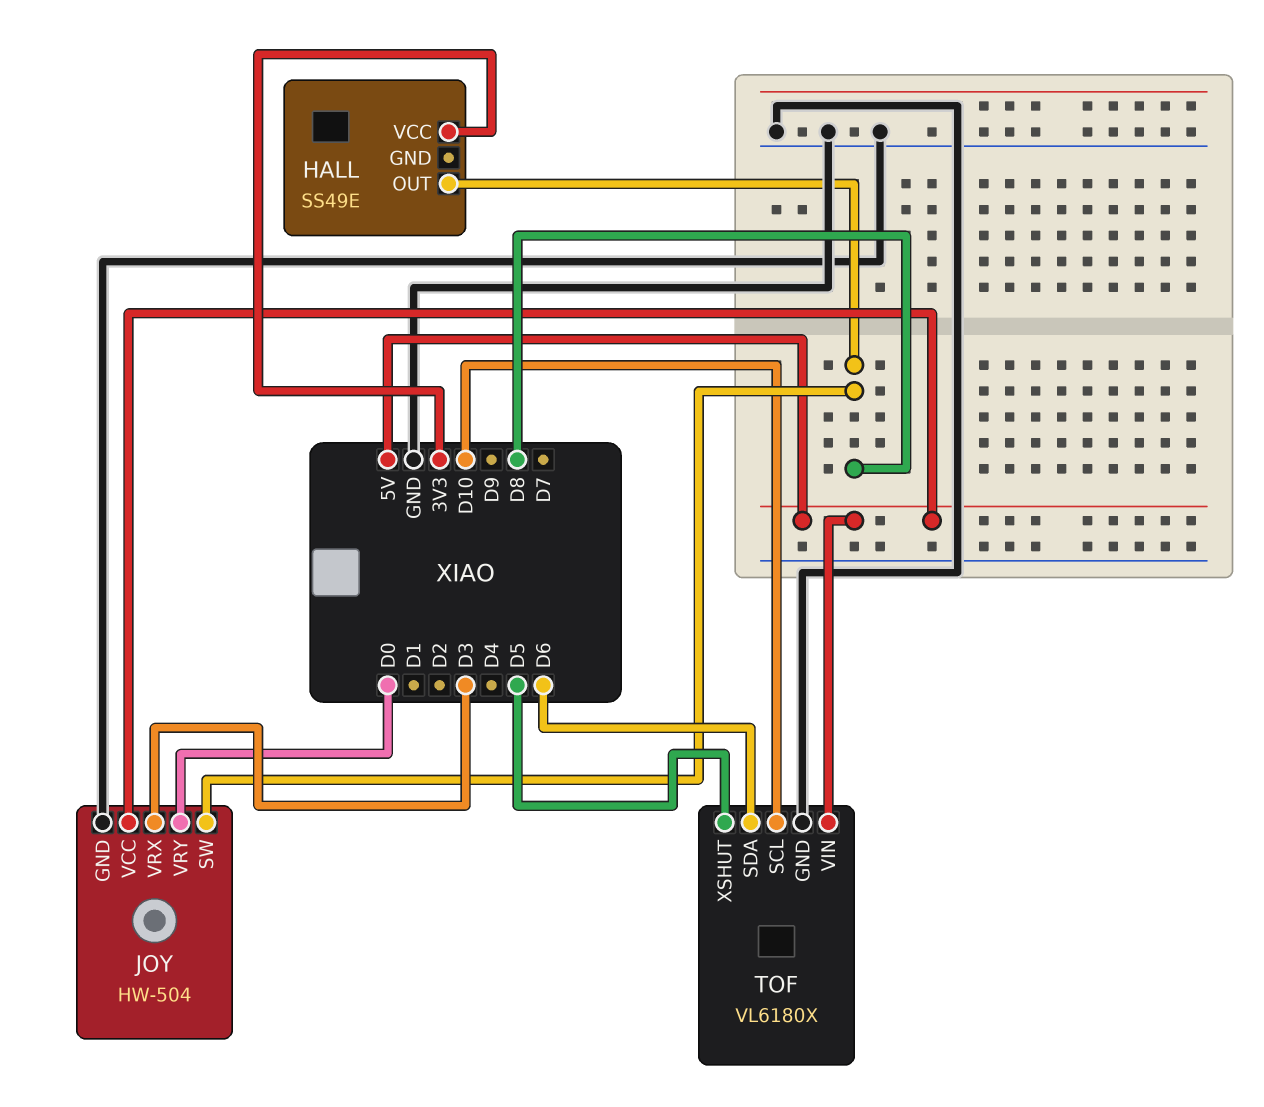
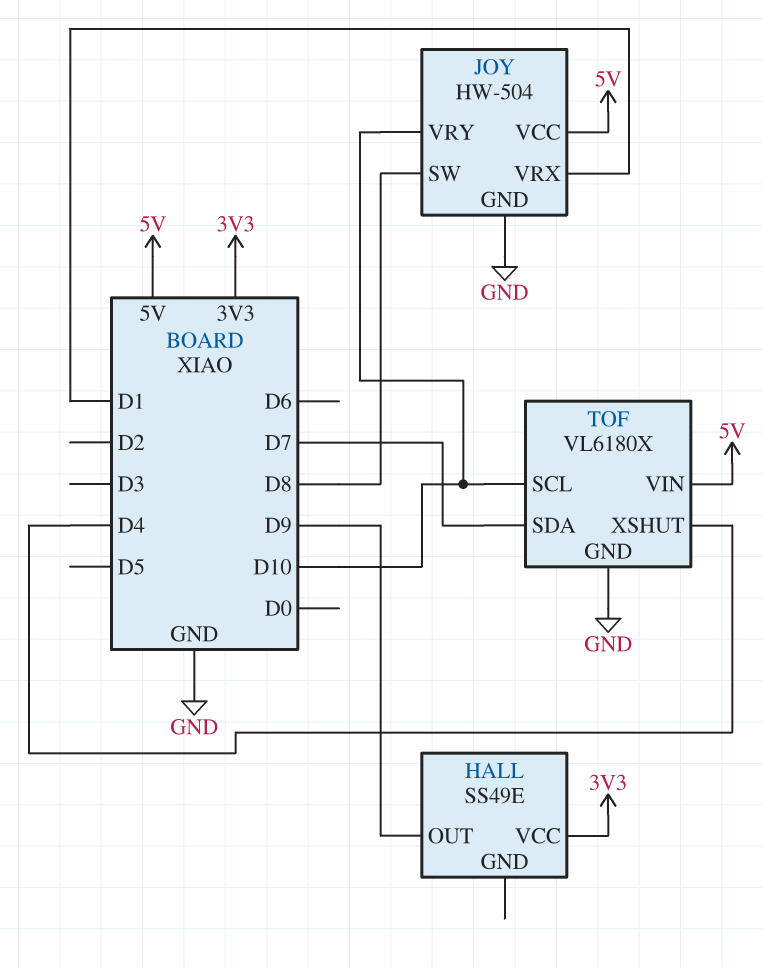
HALL pin OUT: D8 -> D9
JOY pin VRX: D3 -> D1
JOY pin VRY: D0 -> D10
TOF pin SDA: D6 -> D7
TOF pin XSHUT: D5 -> D4

